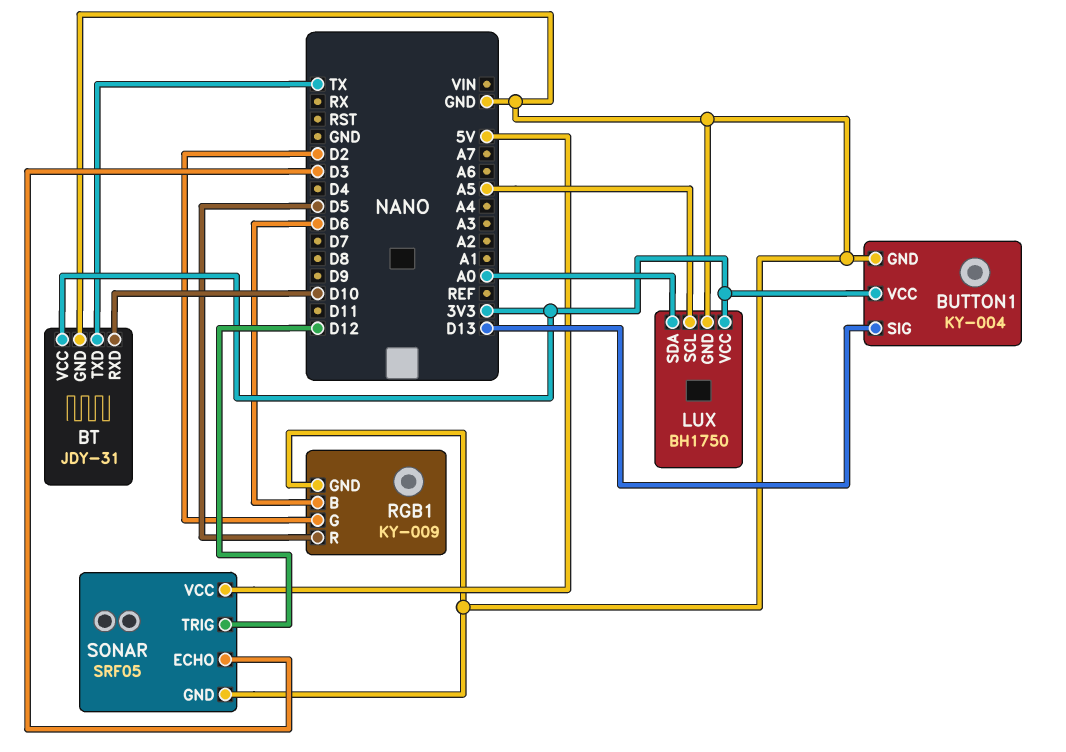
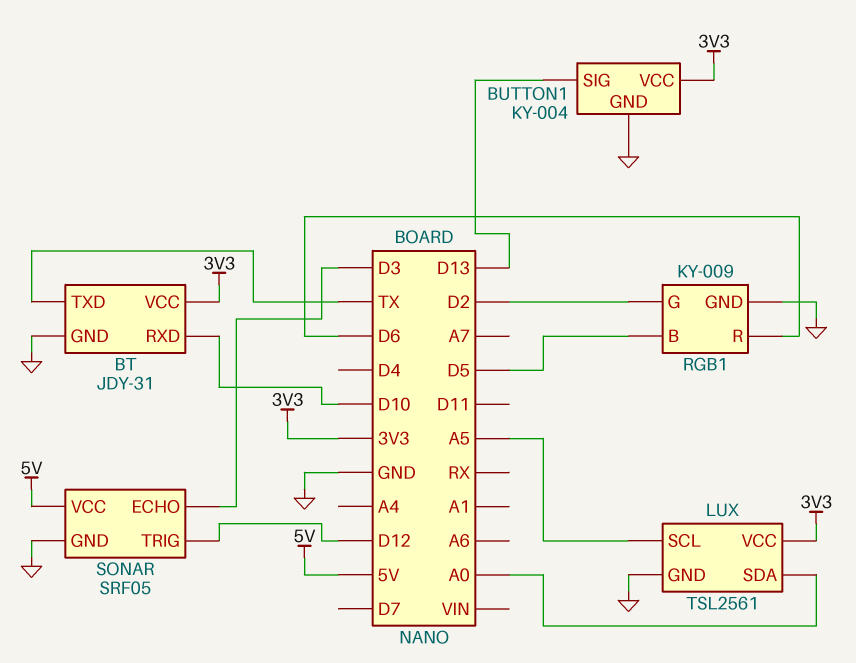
LUX: BH1750 -> TSL2561
RGB1 pin B: D6 -> D5
RGB1 pin R: D5 -> D6

